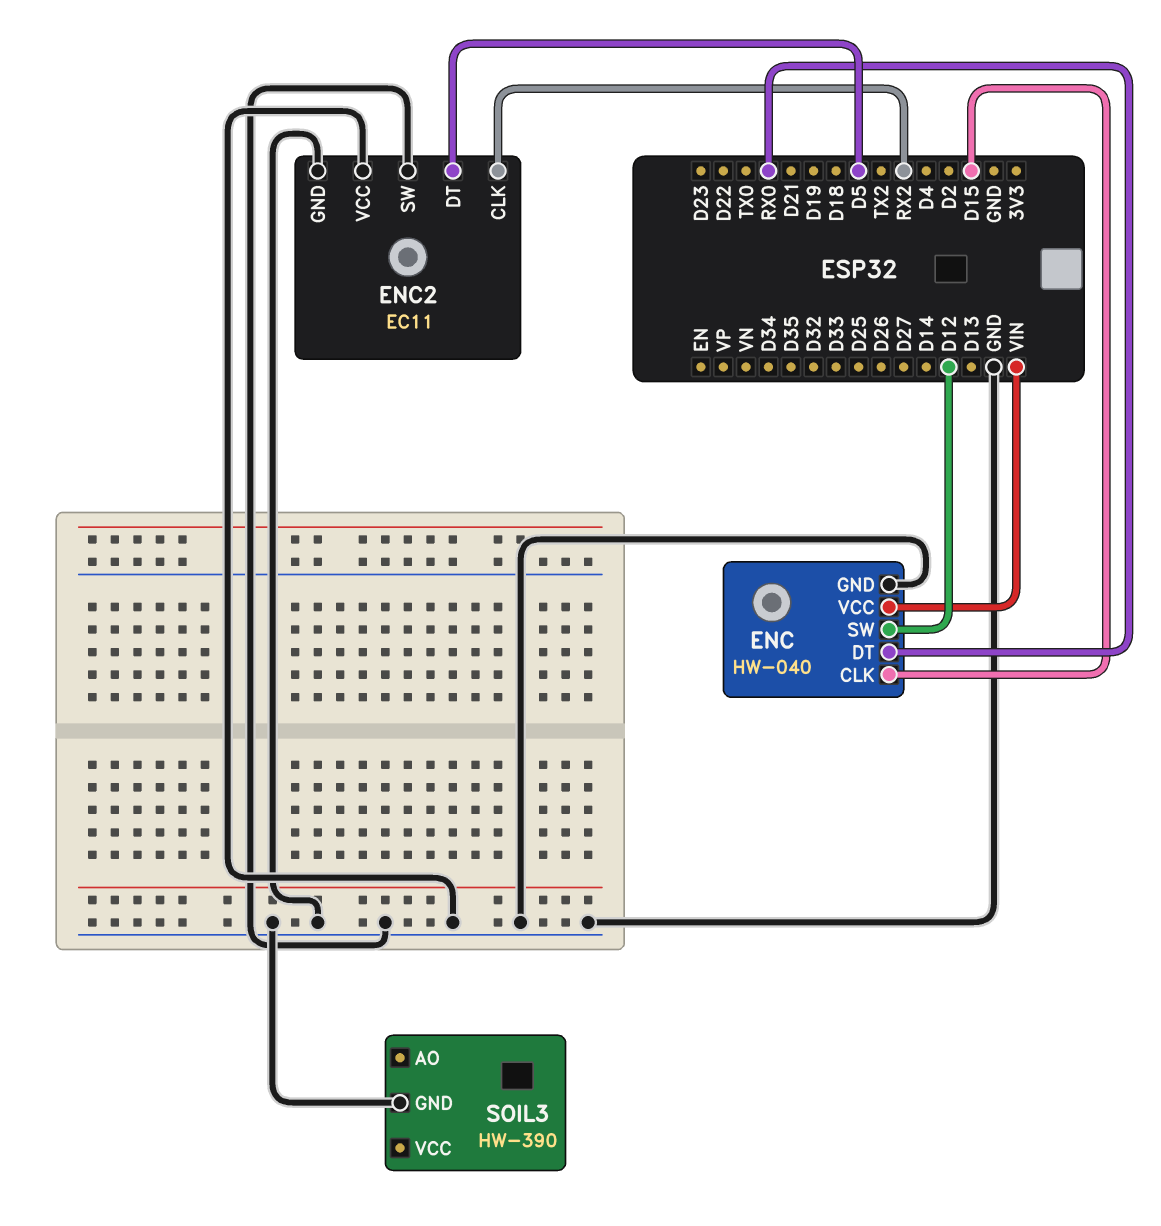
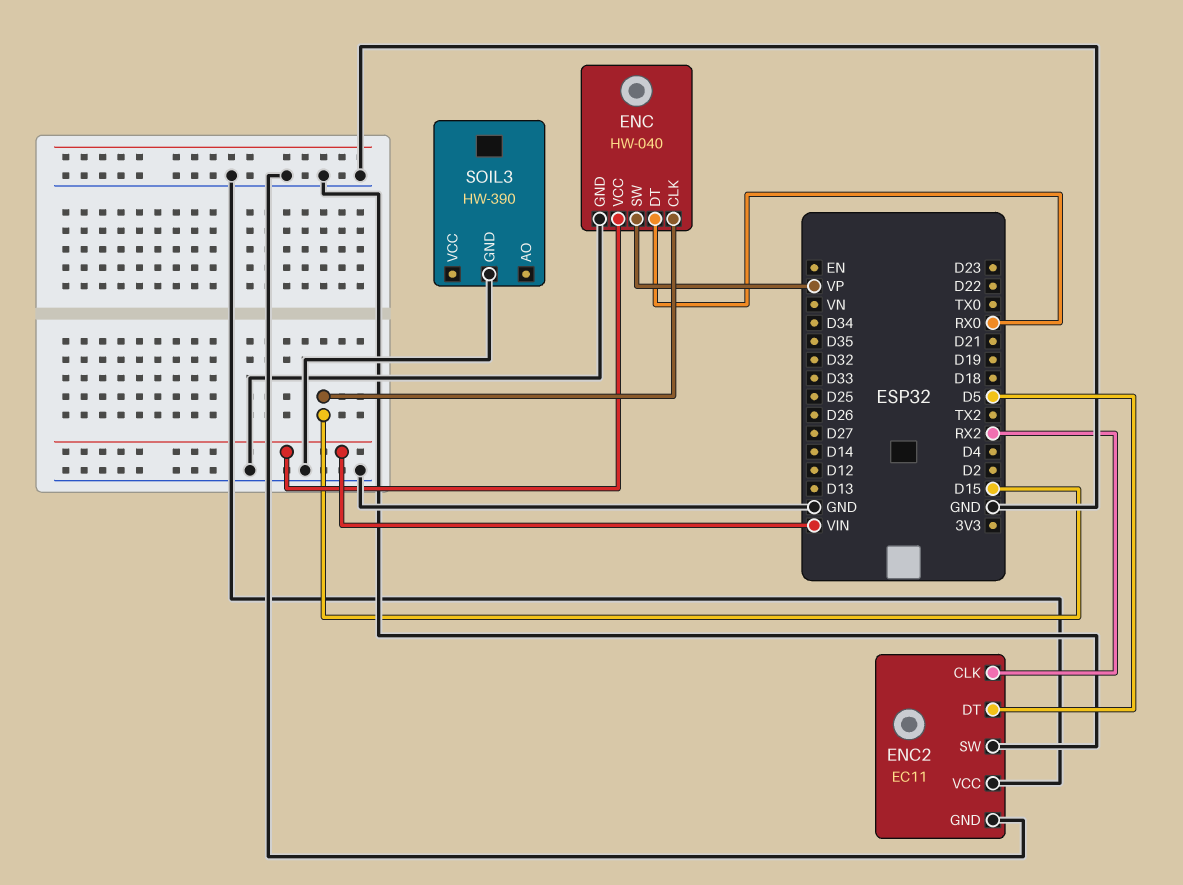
ENC pin SW: D12 -> VP

